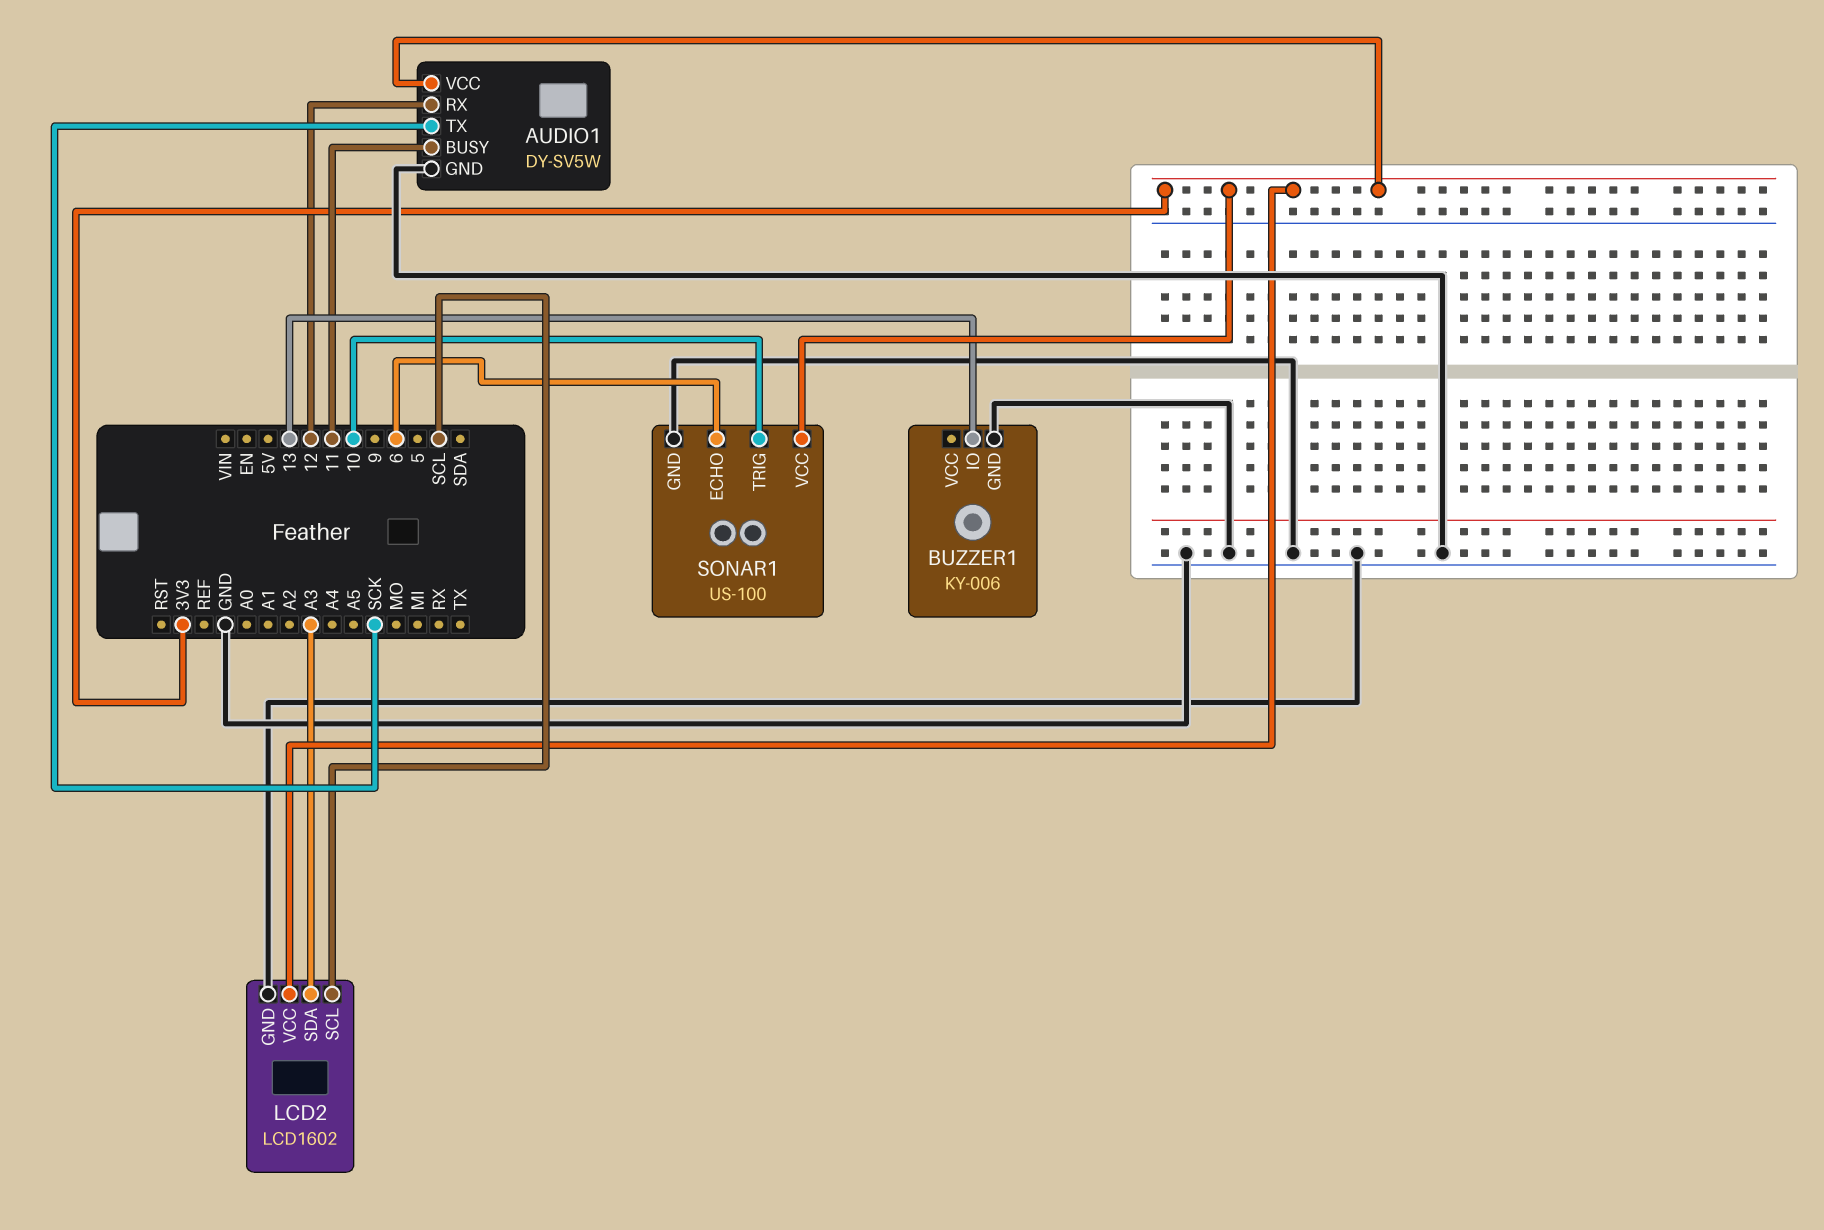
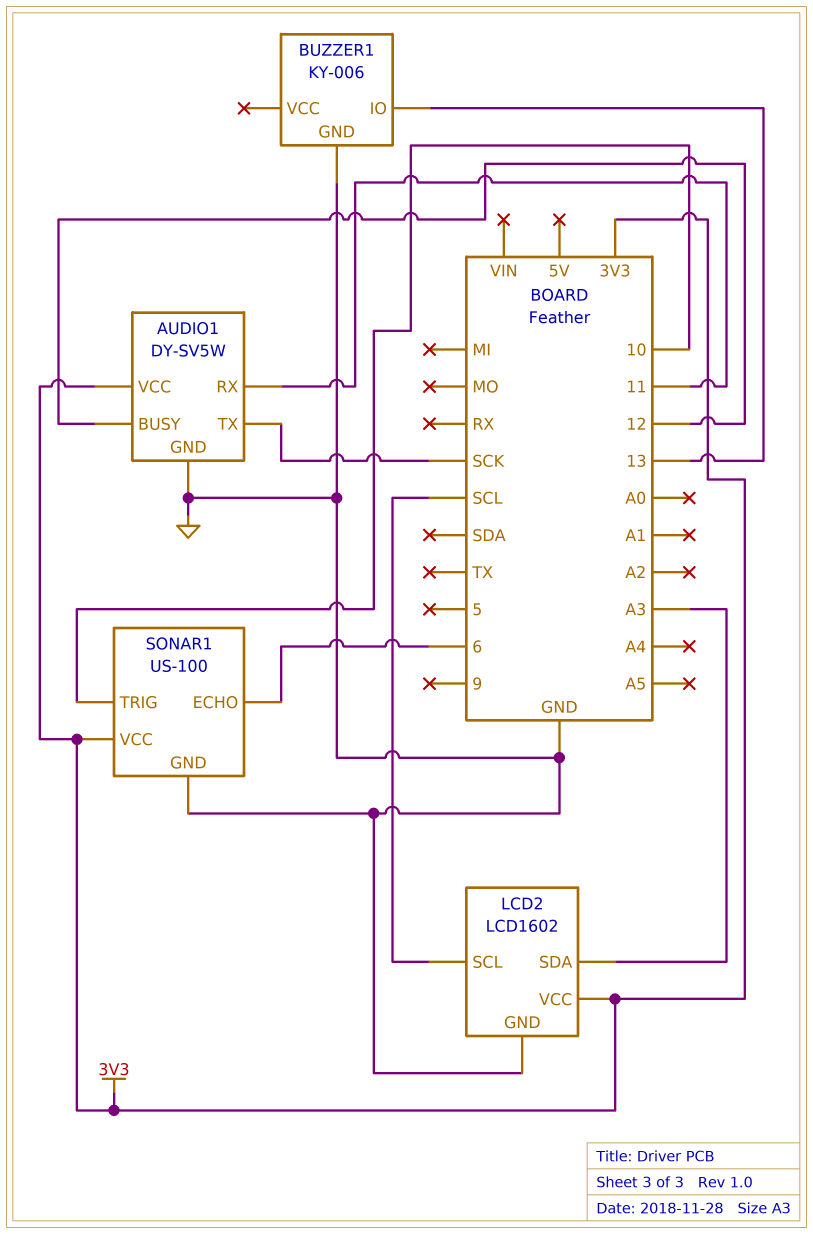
AUDIO1 pin BUSY: 11 -> 12
AUDIO1 pin RX: 12 -> 11

